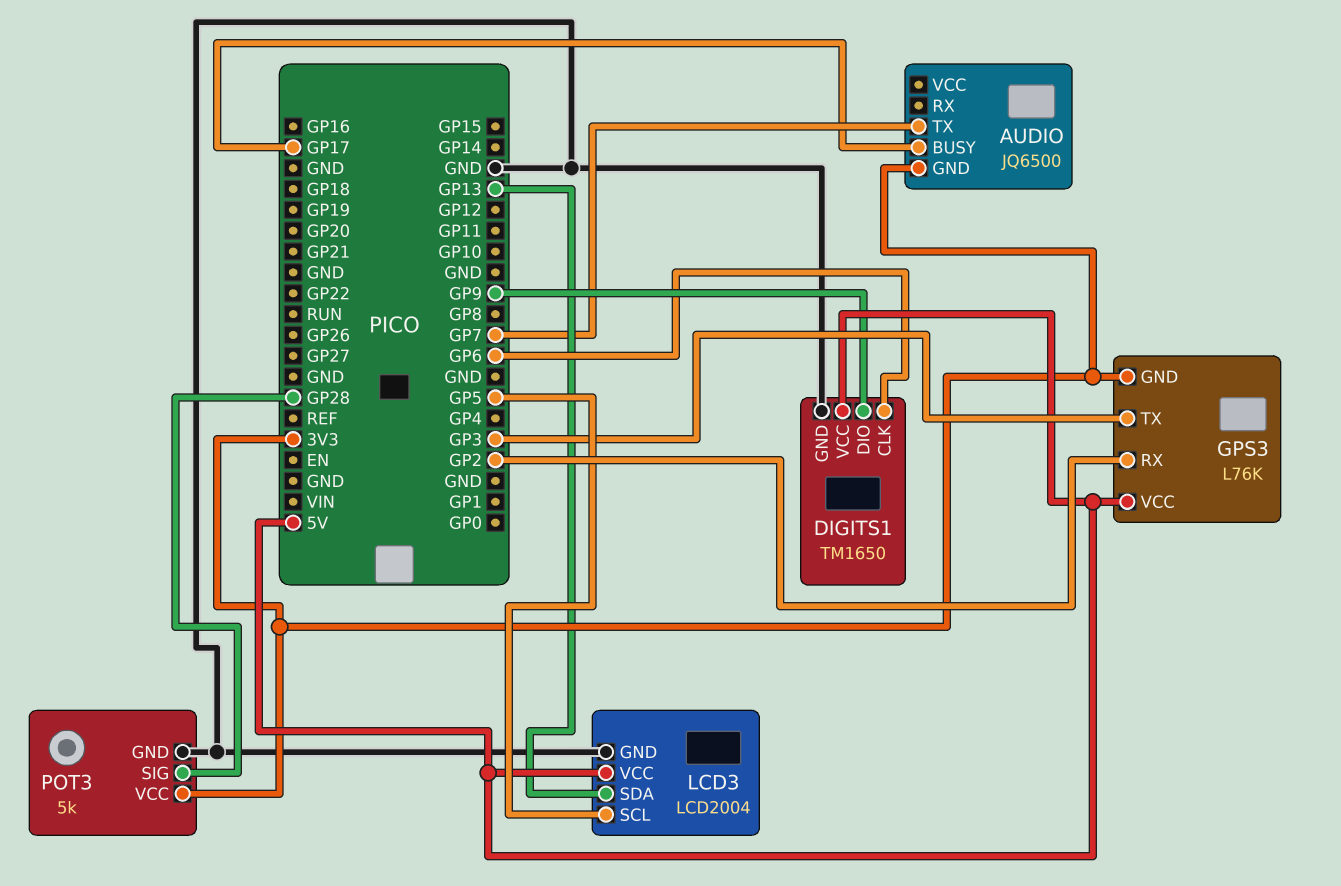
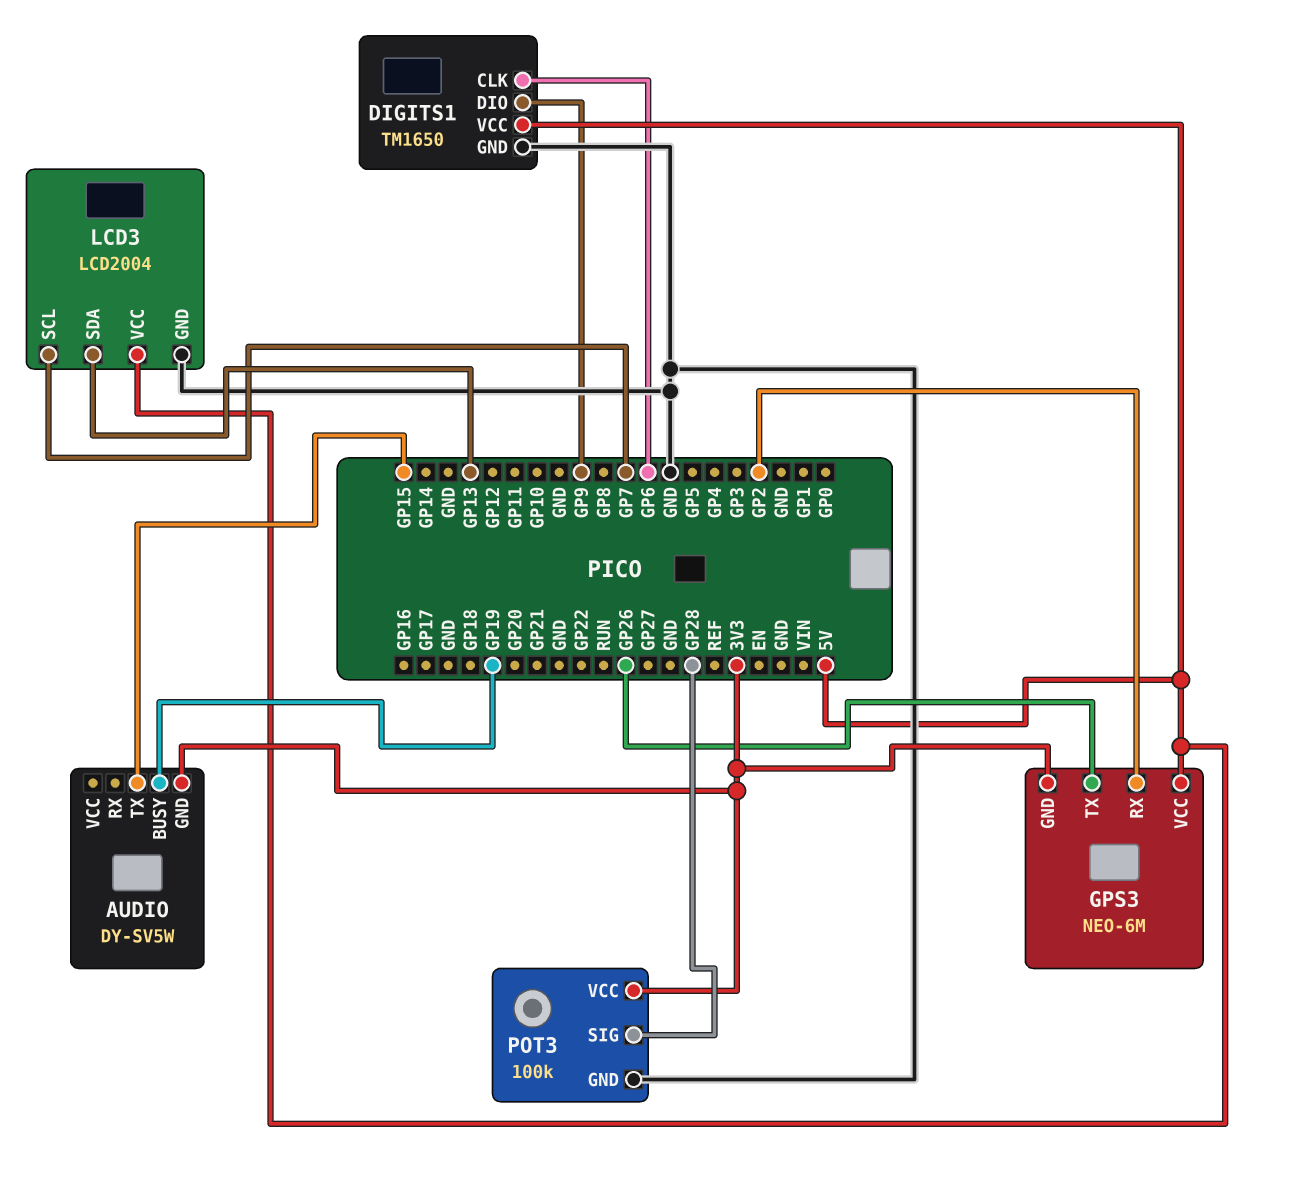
AUDIO: JQ6500 -> DY-SV5W
AUDIO pin BUSY: GP17 -> GP19
AUDIO pin TX: GP7 -> GP15
GPS3: L76K -> NEO-6M
GPS3 pin TX: GP3 -> GP26
LCD3 pin SCL: GP5 -> GP7
POT3: 5k -> 100k

